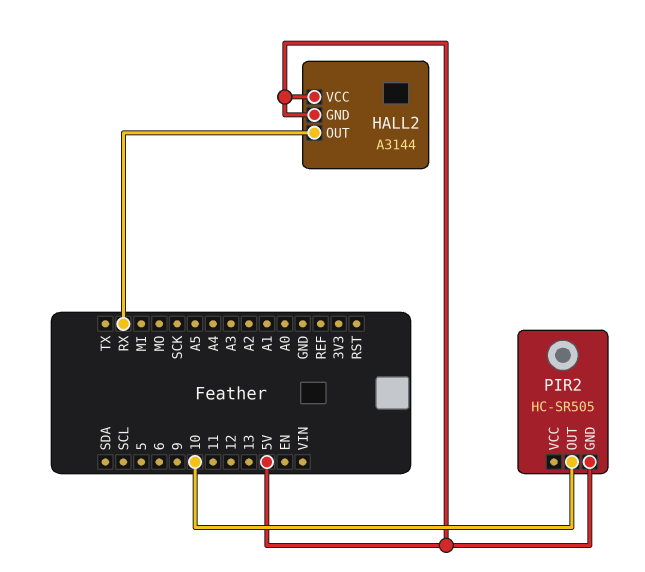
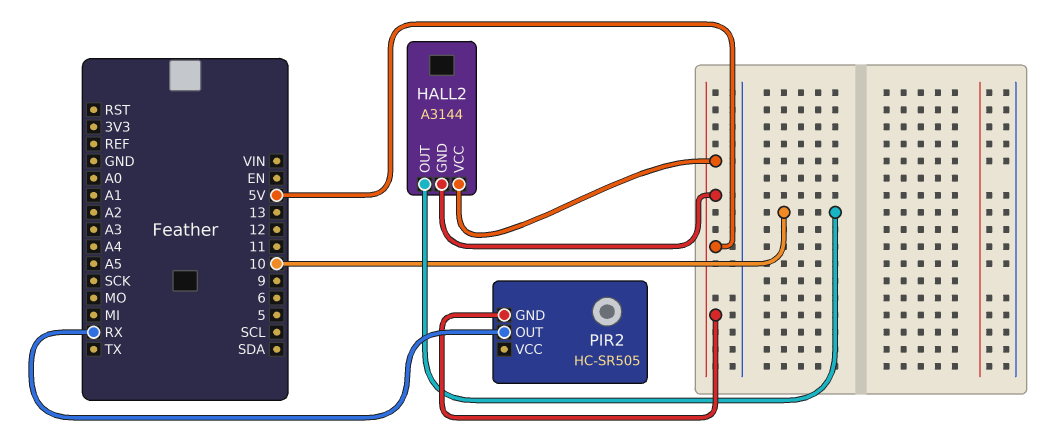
HALL2 pin OUT: RX -> 10
PIR2 pin OUT: 10 -> RX

